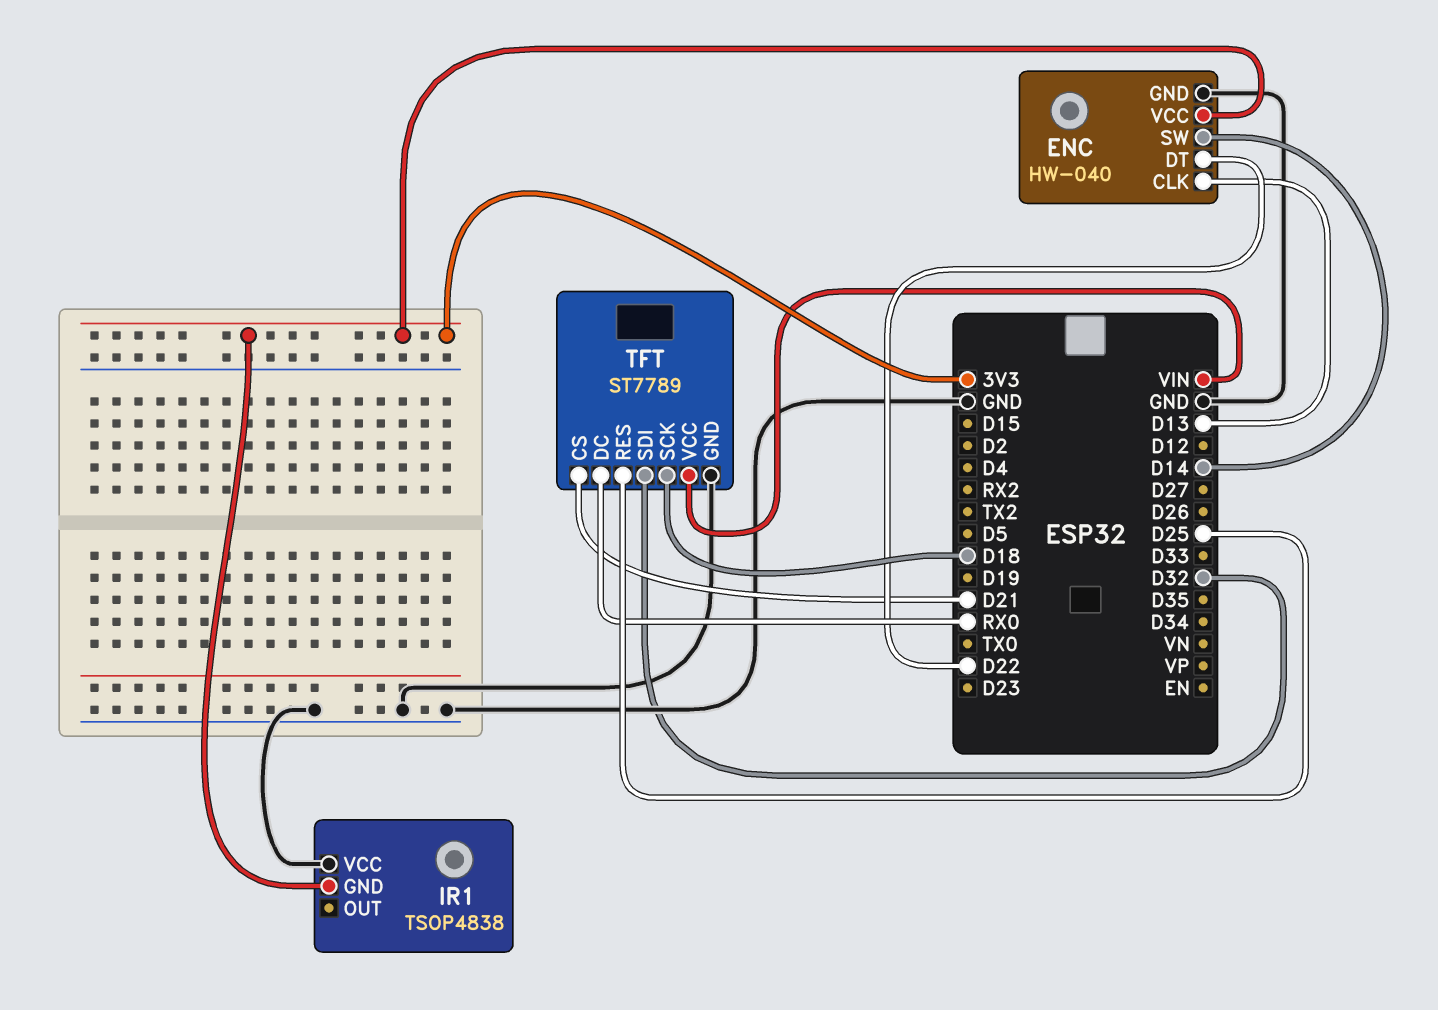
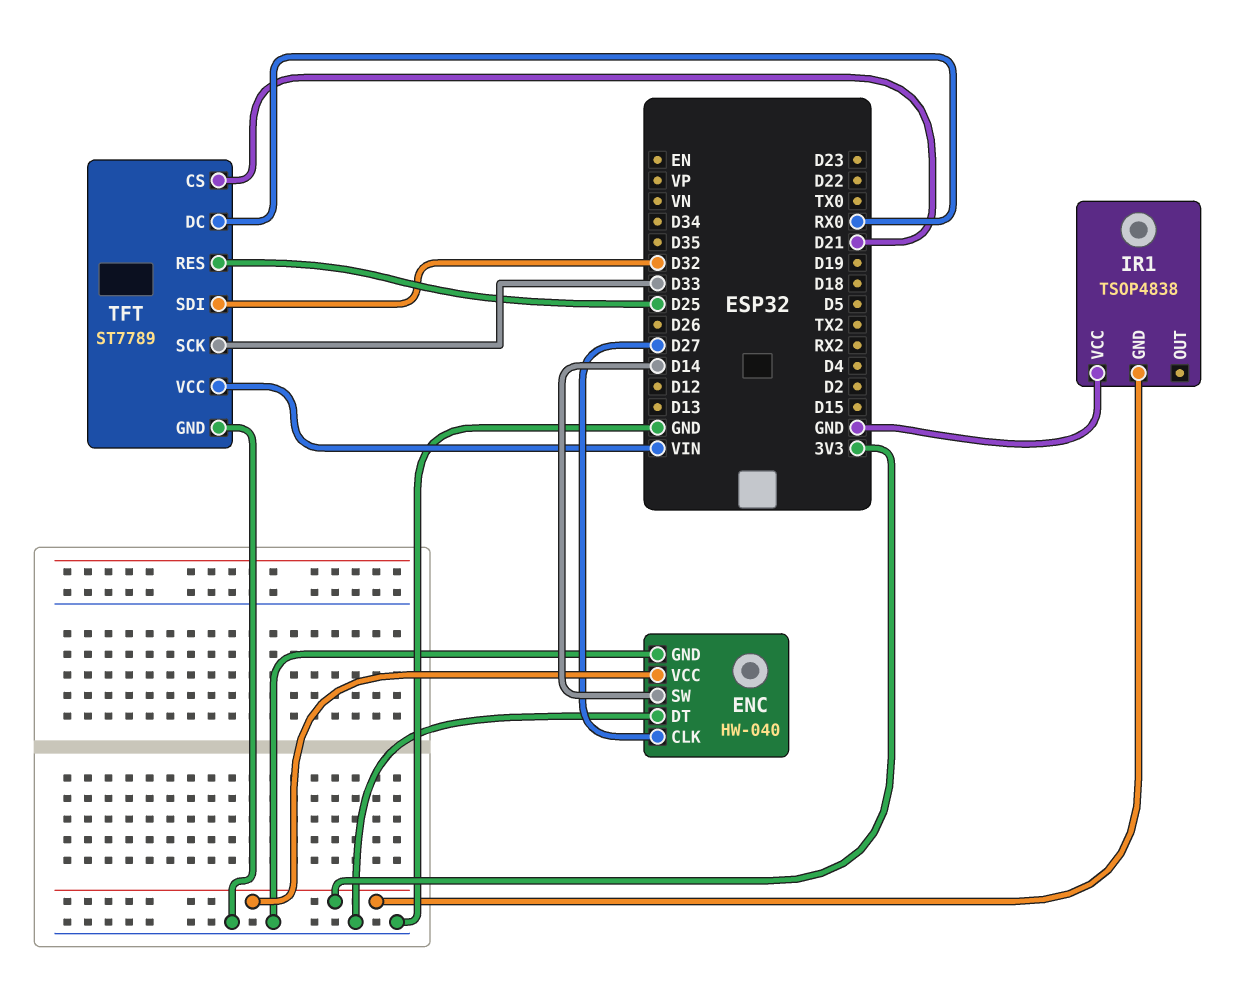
ENC pin CLK: D13 -> D27
ENC pin DT: D22 -> GND
TFT pin SCK: D18 -> D33

